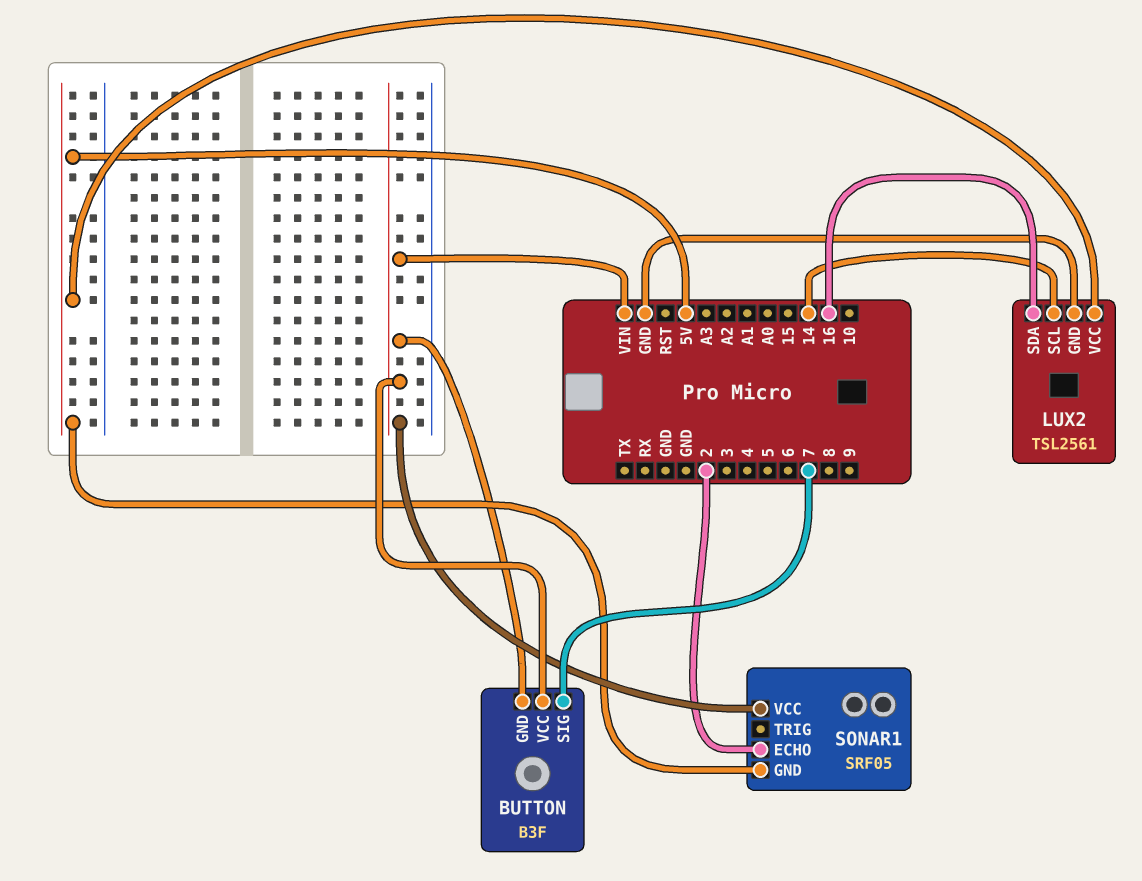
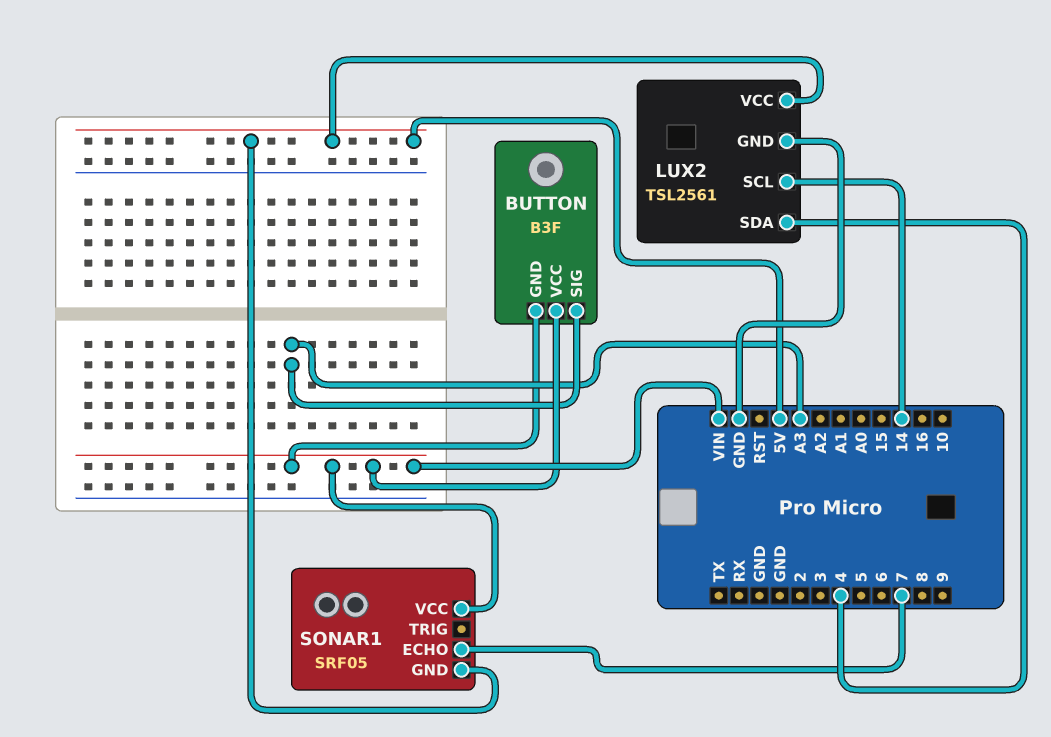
BUTTON pin SIG: 7 -> A3
LUX2 pin SDA: 16 -> 4
SONAR1 pin ECHO: 2 -> 7

